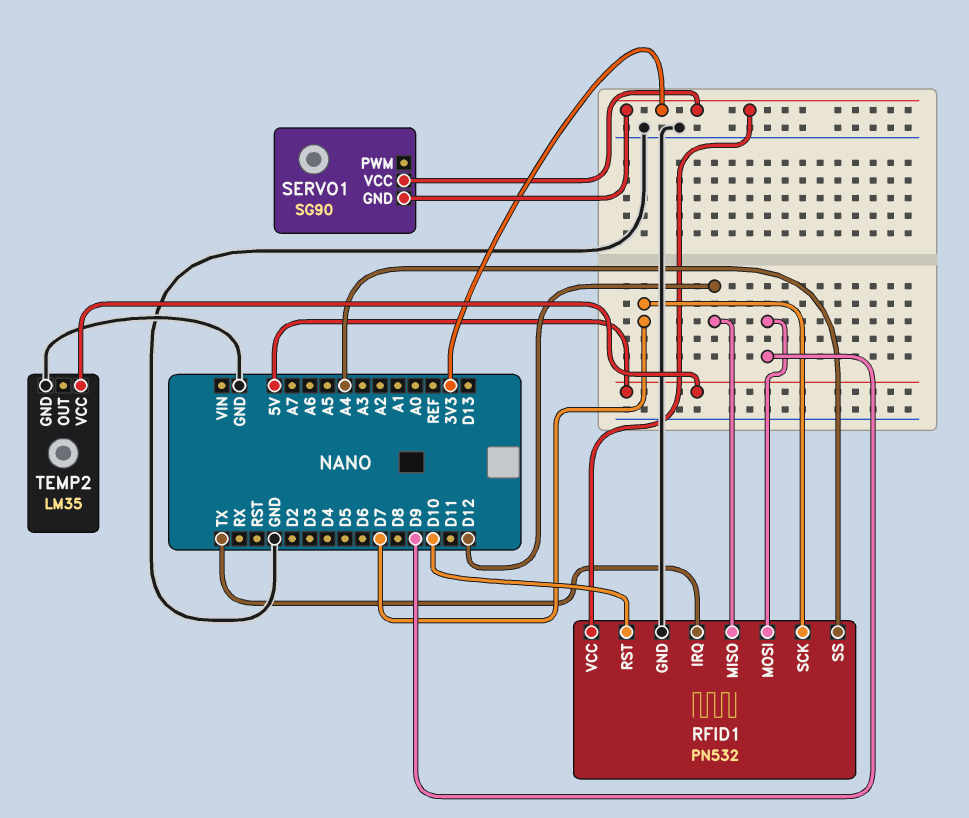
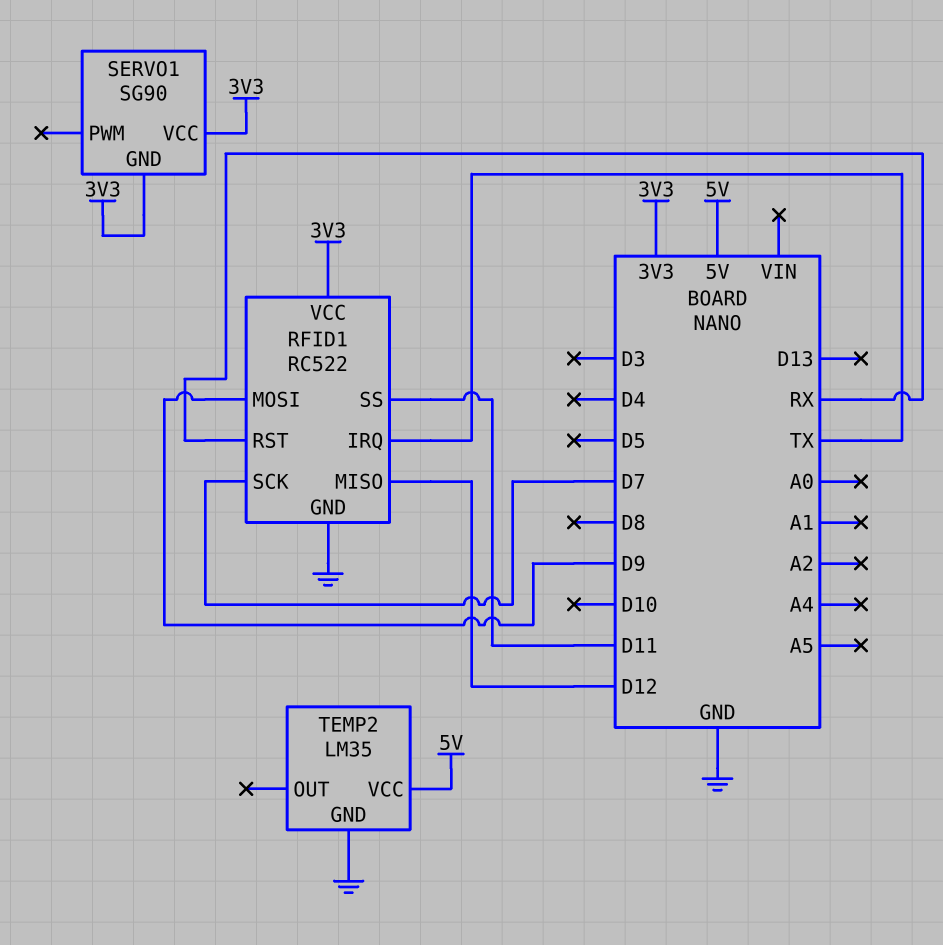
RFID1: PN532 -> RC522
RFID1 pin RST: D10 -> RX
RFID1 pin SS: A4 -> D11

